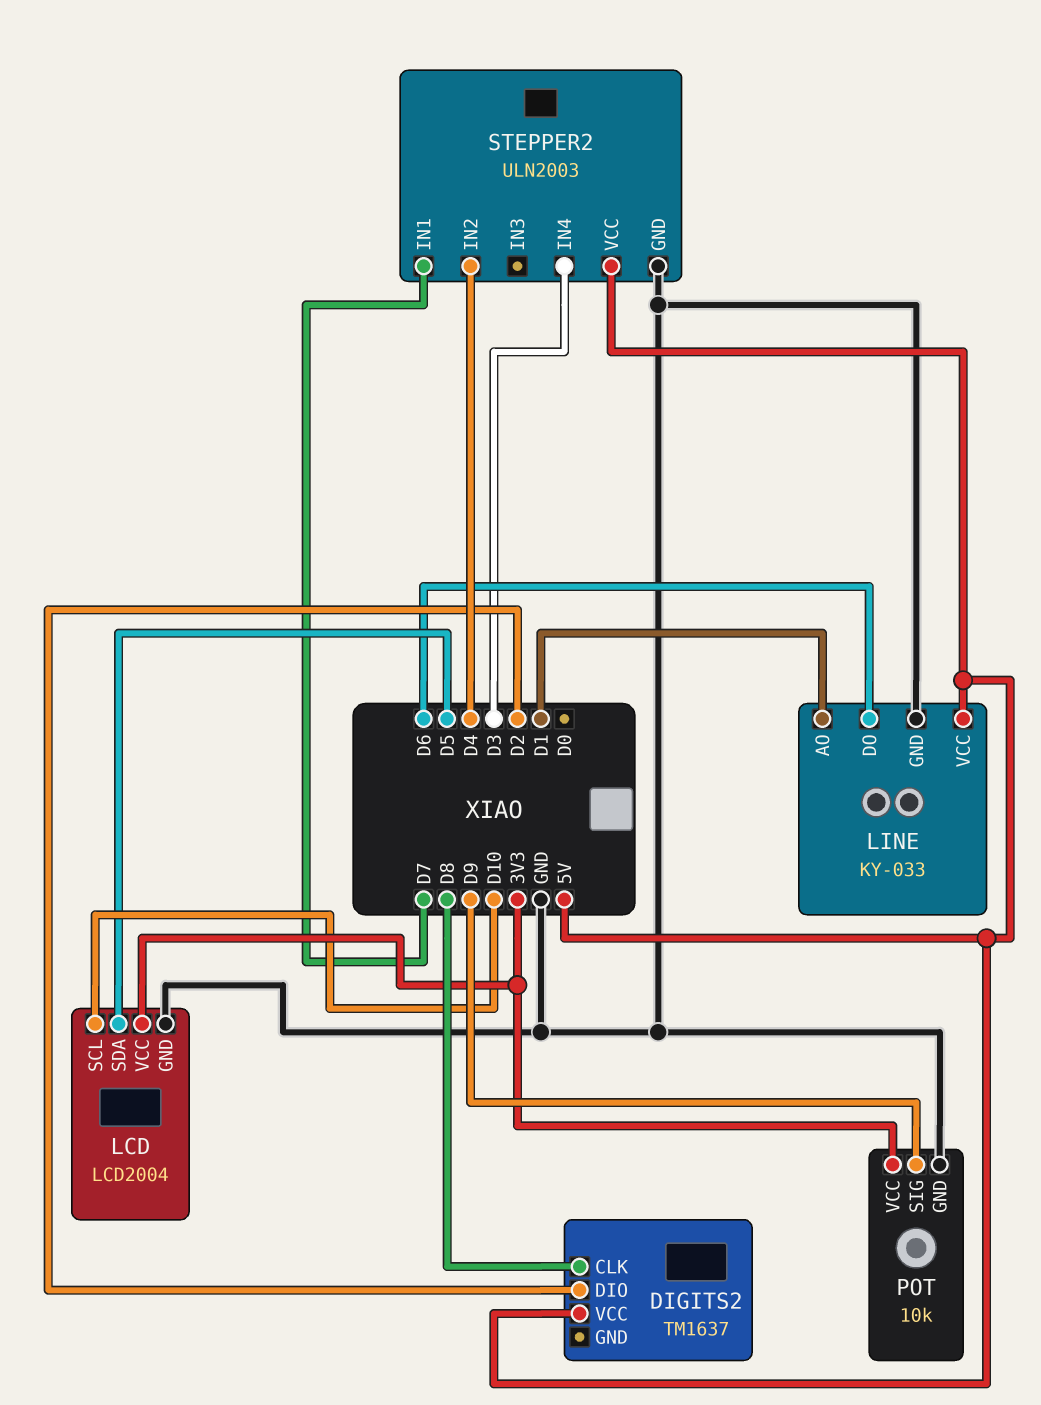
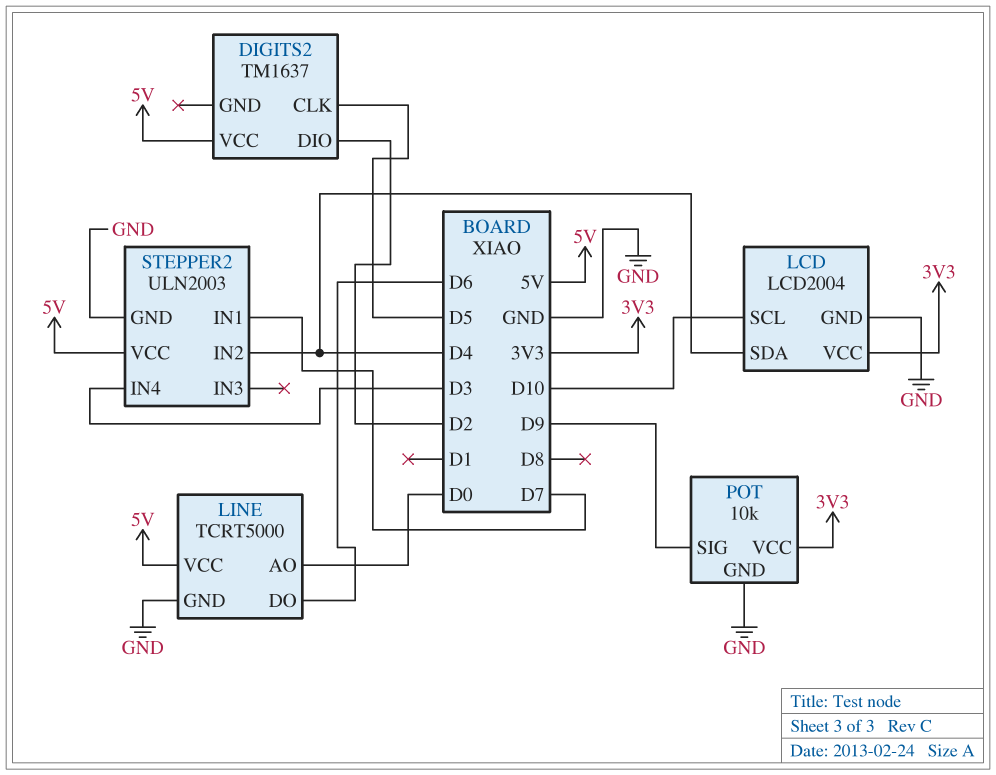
DIGITS2 pin CLK: D8 -> D5
LCD pin SDA: D5 -> D4
LINE: KY-033 -> TCRT5000
LINE pin AO: D1 -> D0

